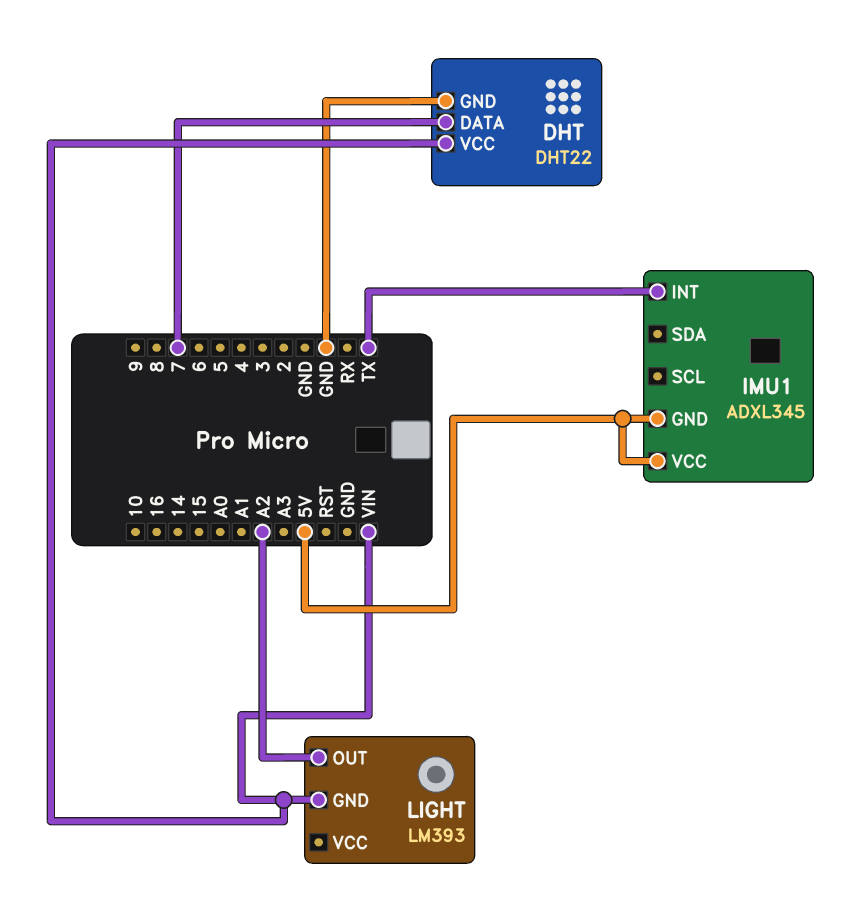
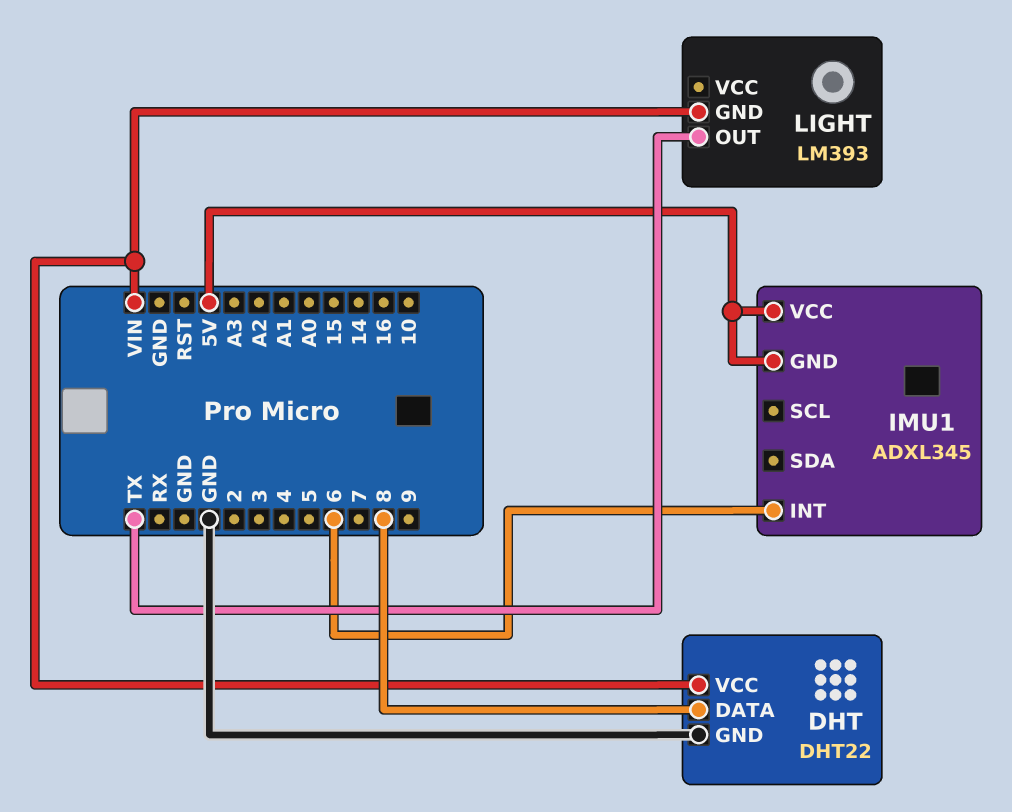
DHT pin DATA: 7 -> 8
IMU1 pin INT: TX -> 6
LIGHT pin OUT: A2 -> TX

